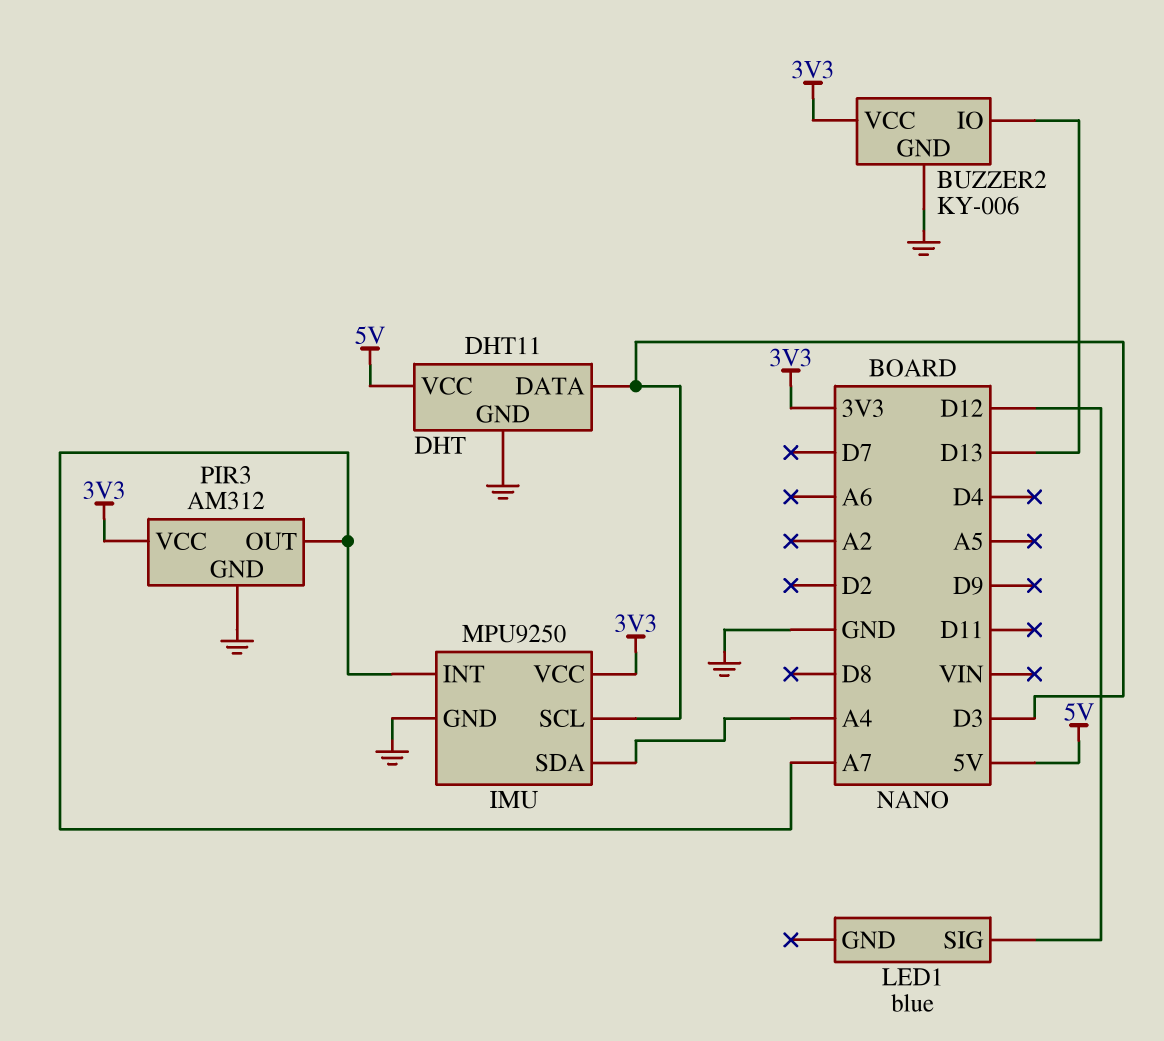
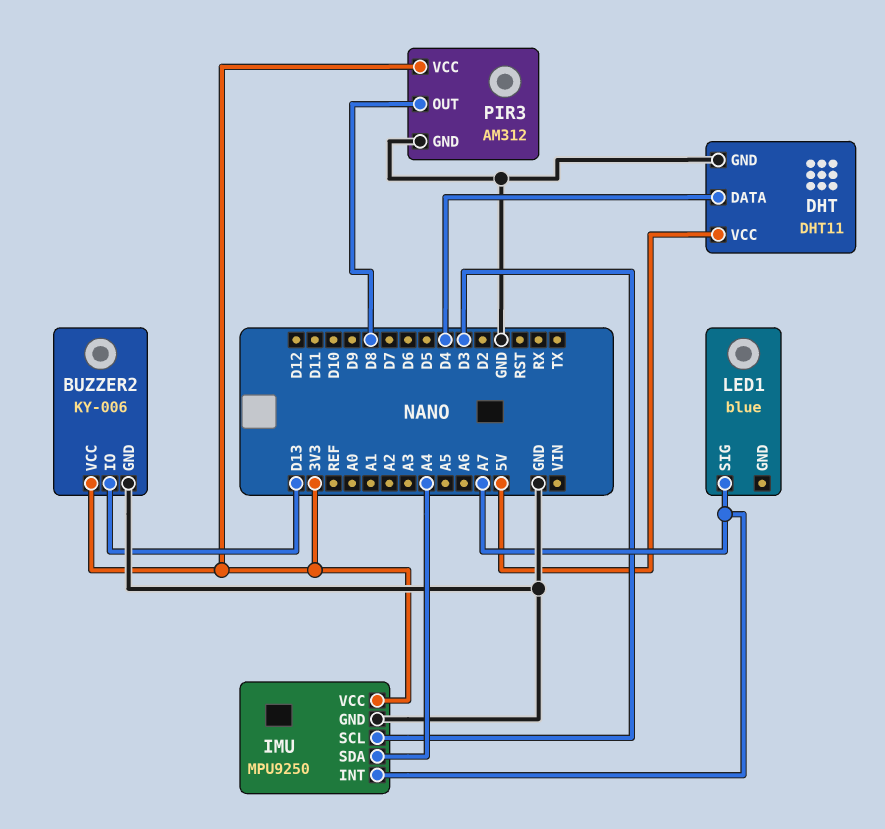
DHT pin DATA: D3 -> D4
LED1 pin SIG: D12 -> A7
PIR3 pin OUT: A7 -> D8

